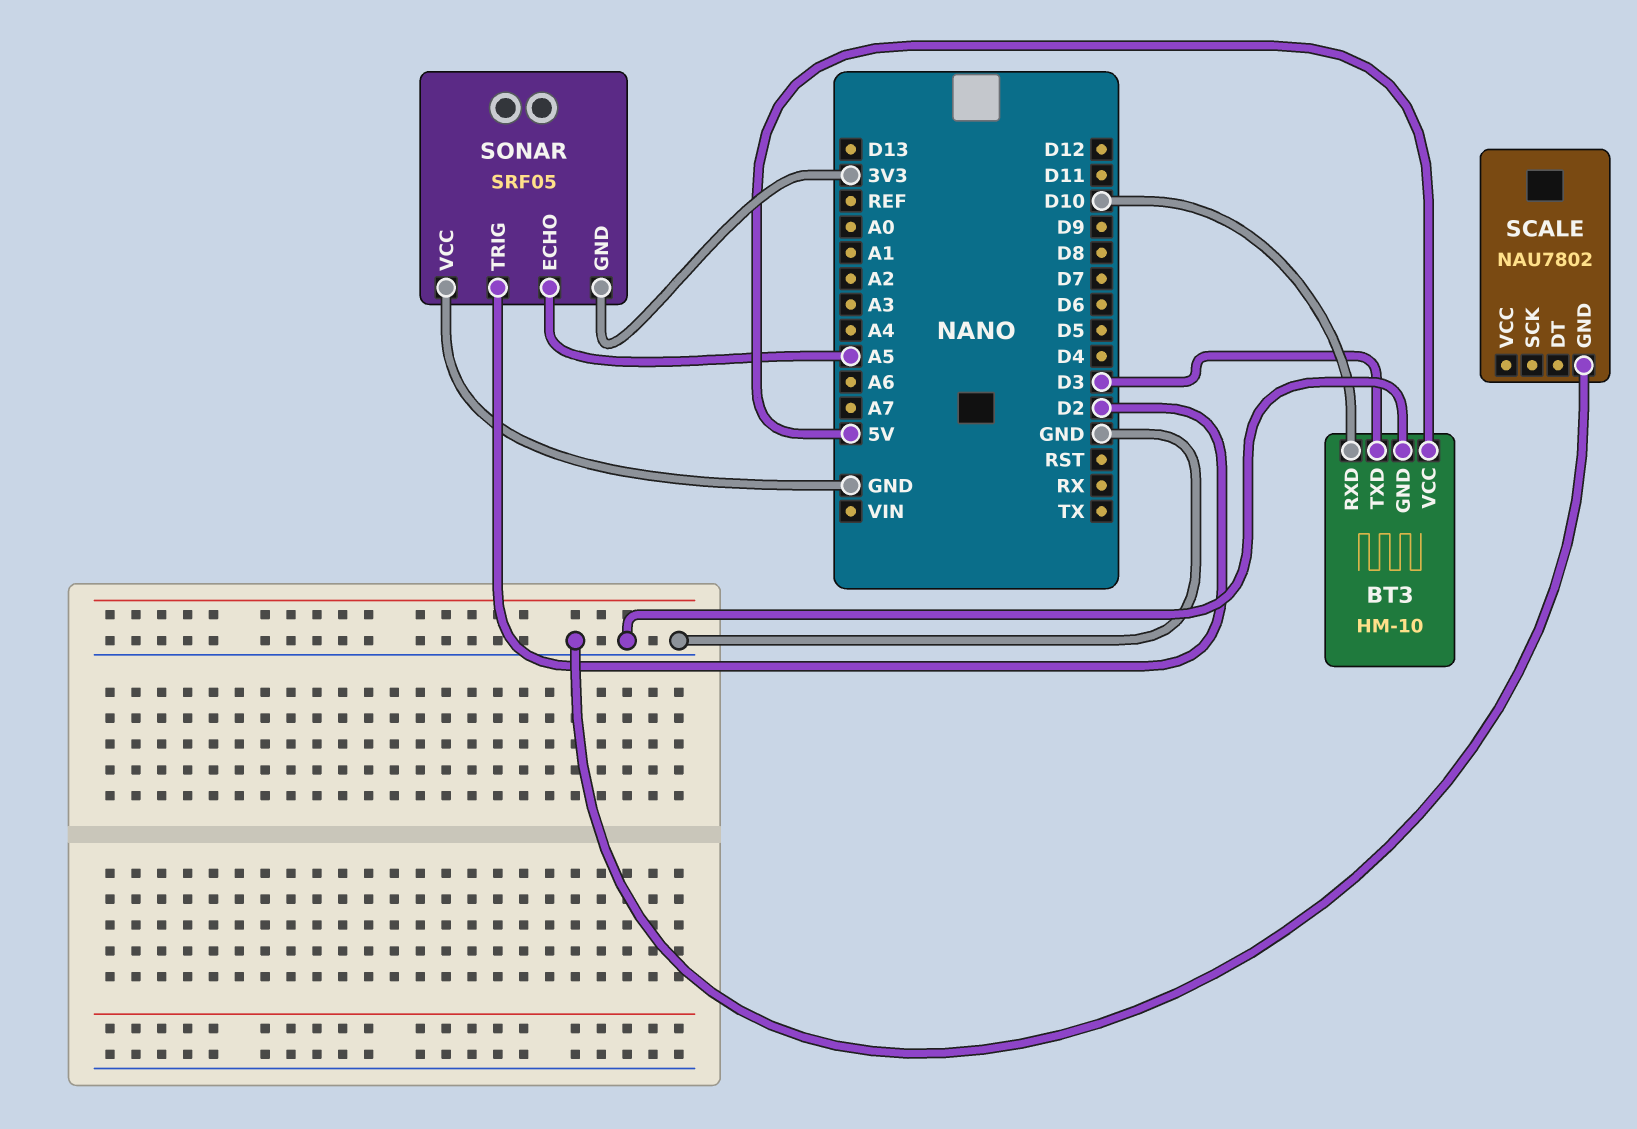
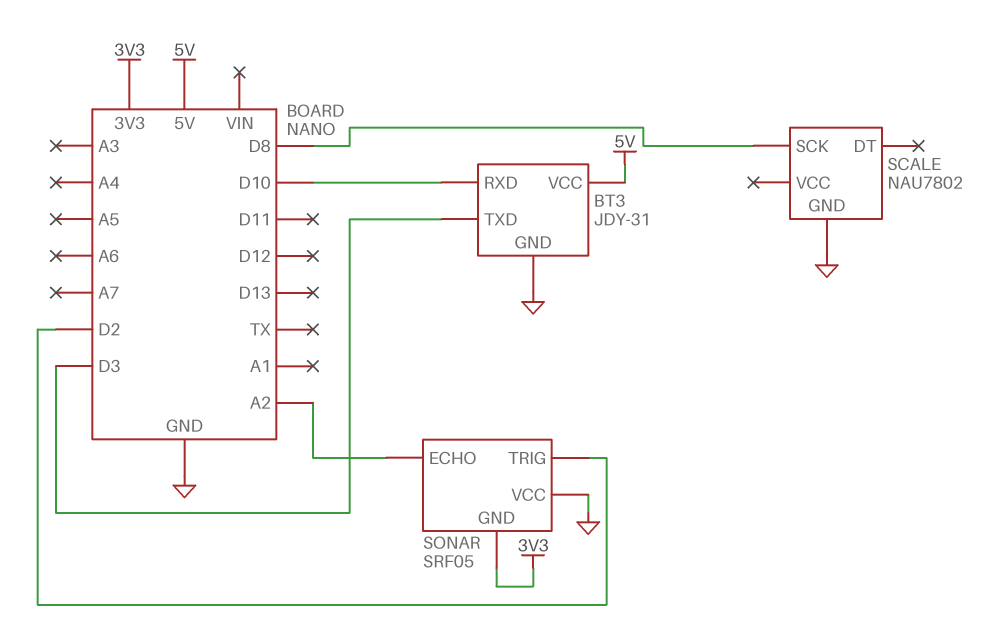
BT3: HM-10 -> JDY-31
SCALE pin SCK: none -> D8
SONAR pin ECHO: A5 -> A2

